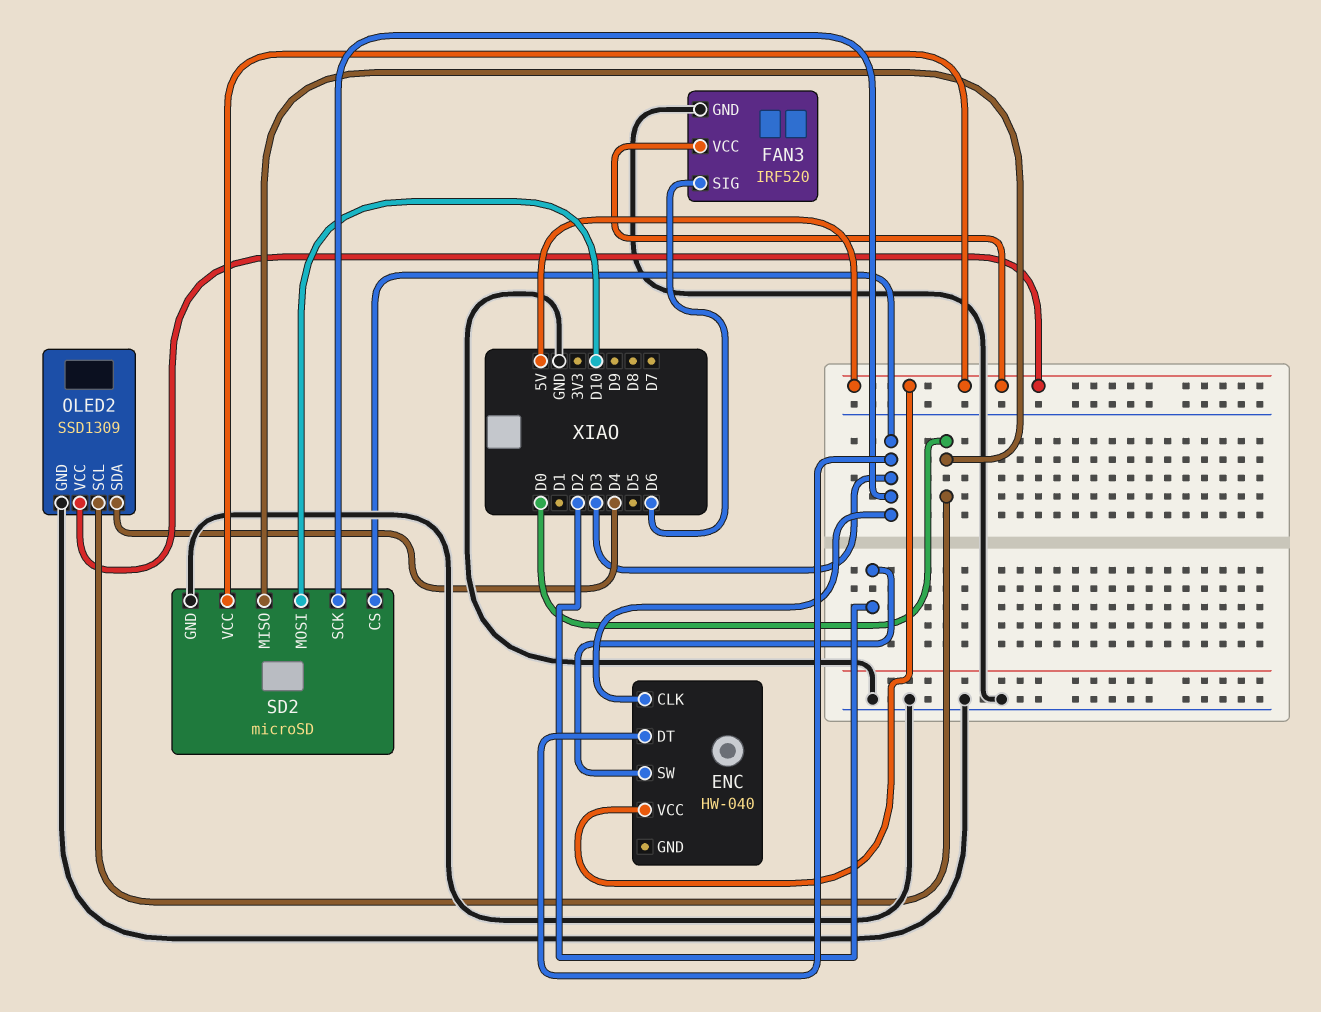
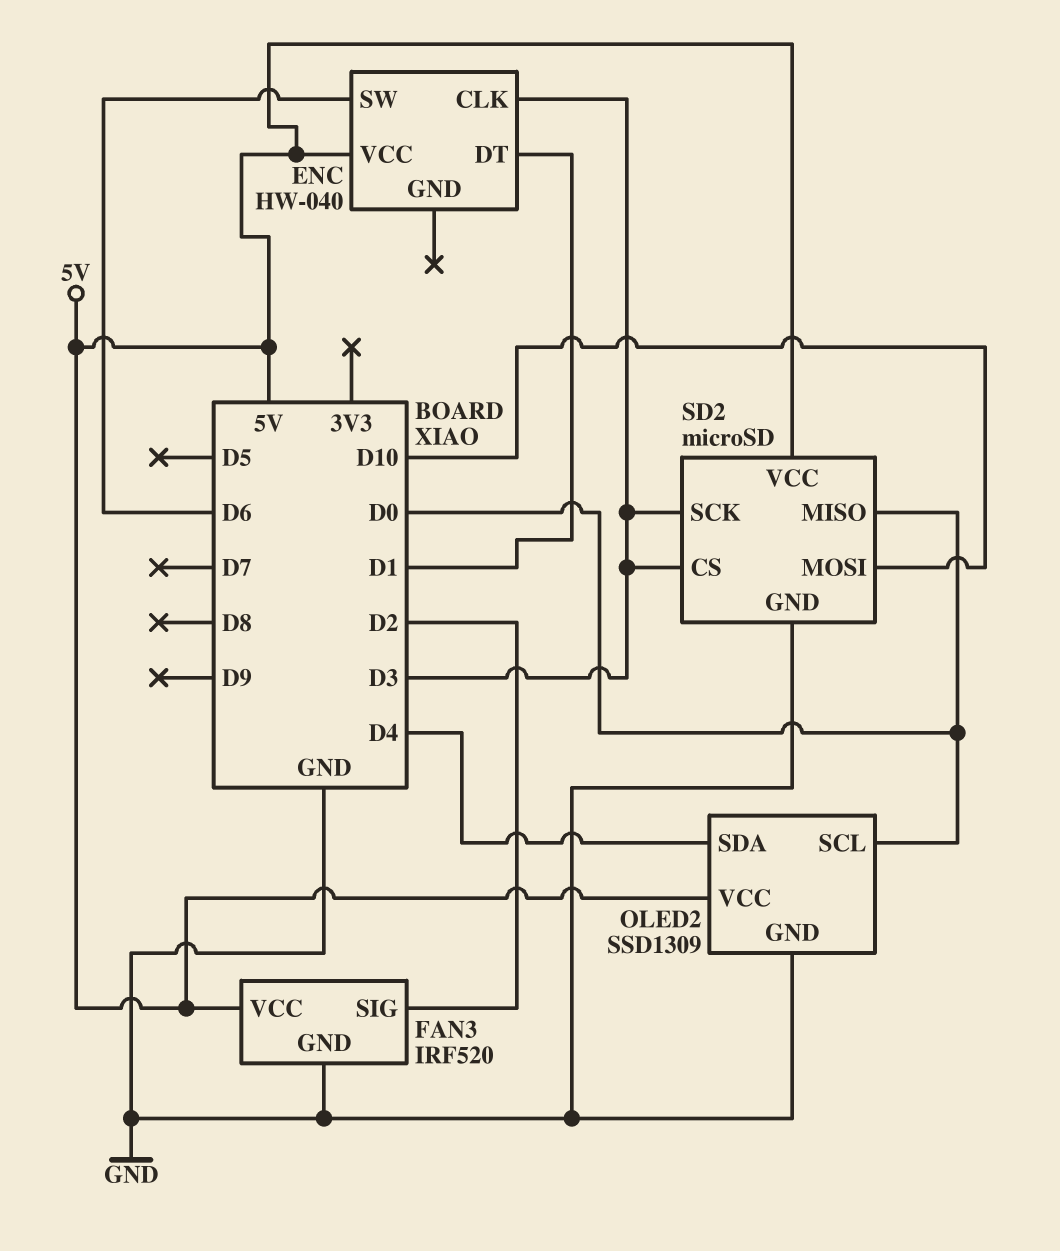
ENC pin DT: D3 -> D1
ENC pin SW: D2 -> D6
FAN3 pin SIG: D6 -> D2

